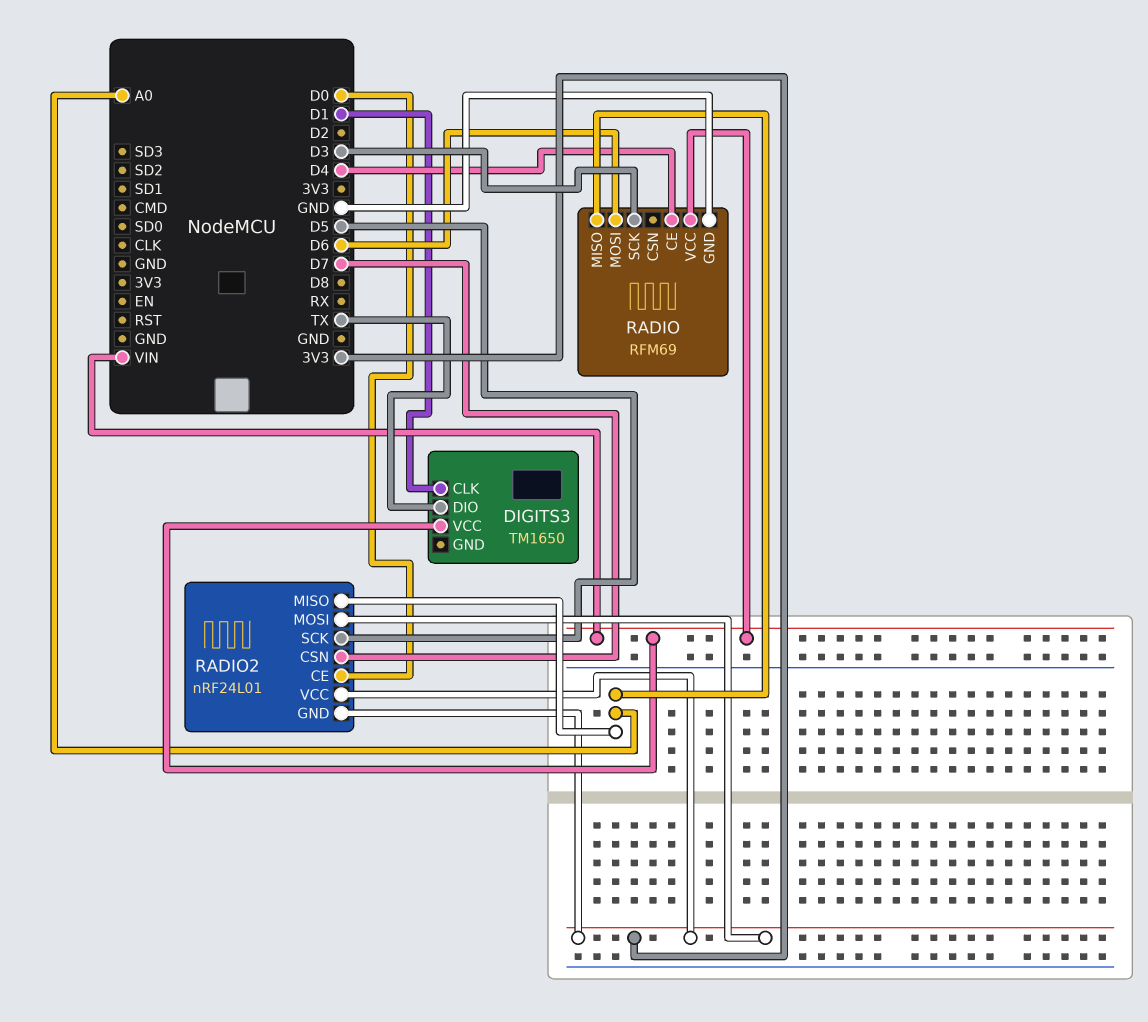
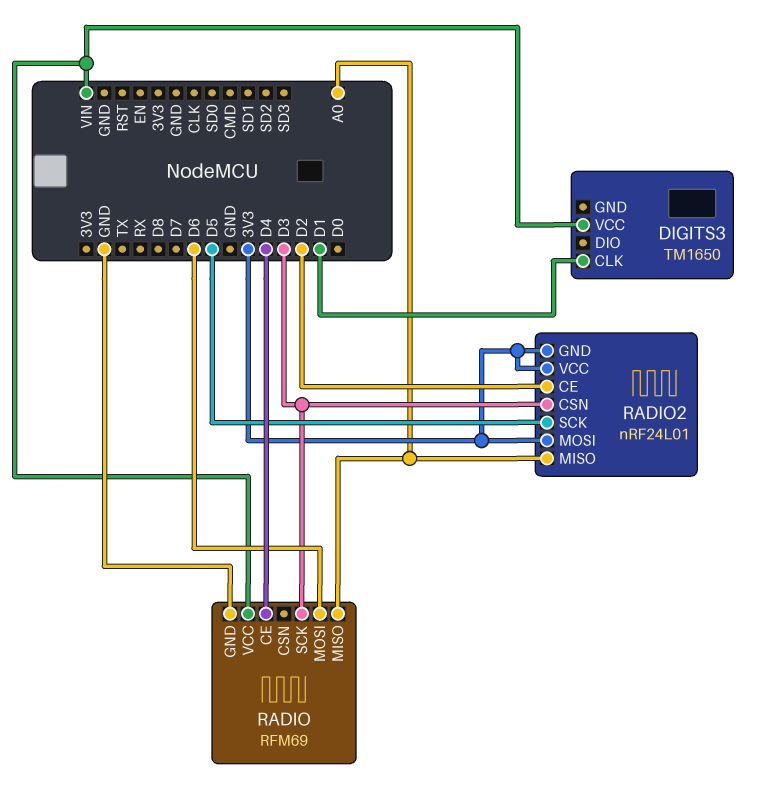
DIGITS3 pin DIO: TX -> none
RADIO2 pin CE: D0 -> D2
RADIO2 pin CSN: D7 -> D3

